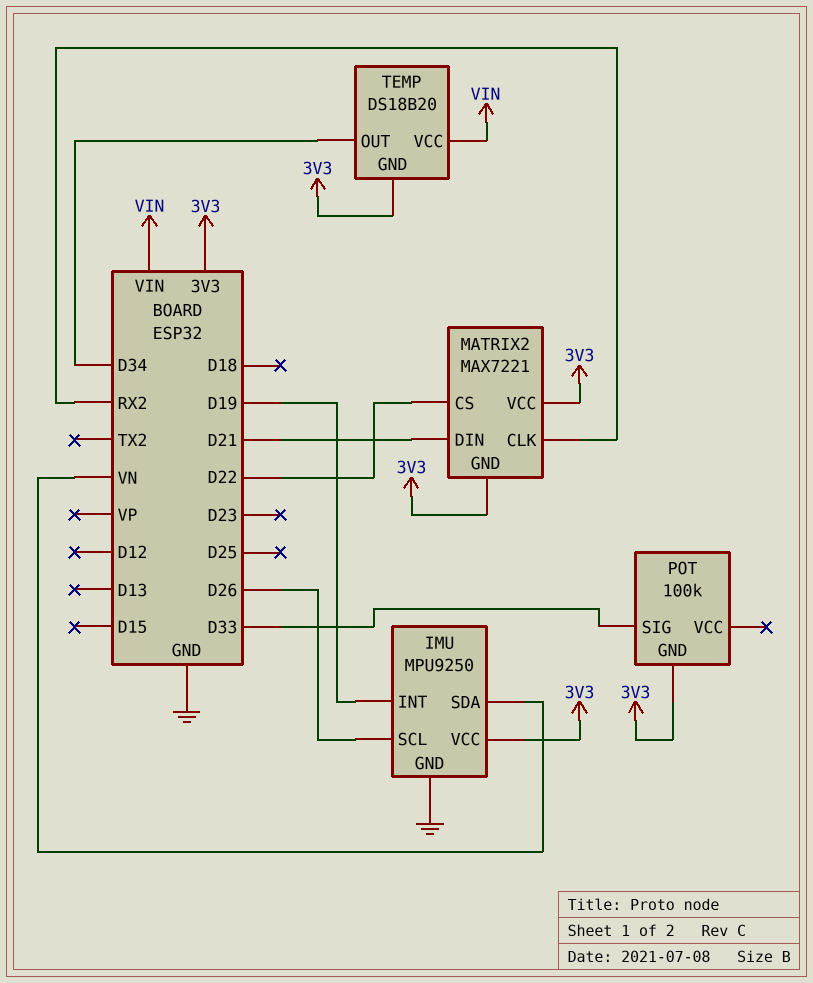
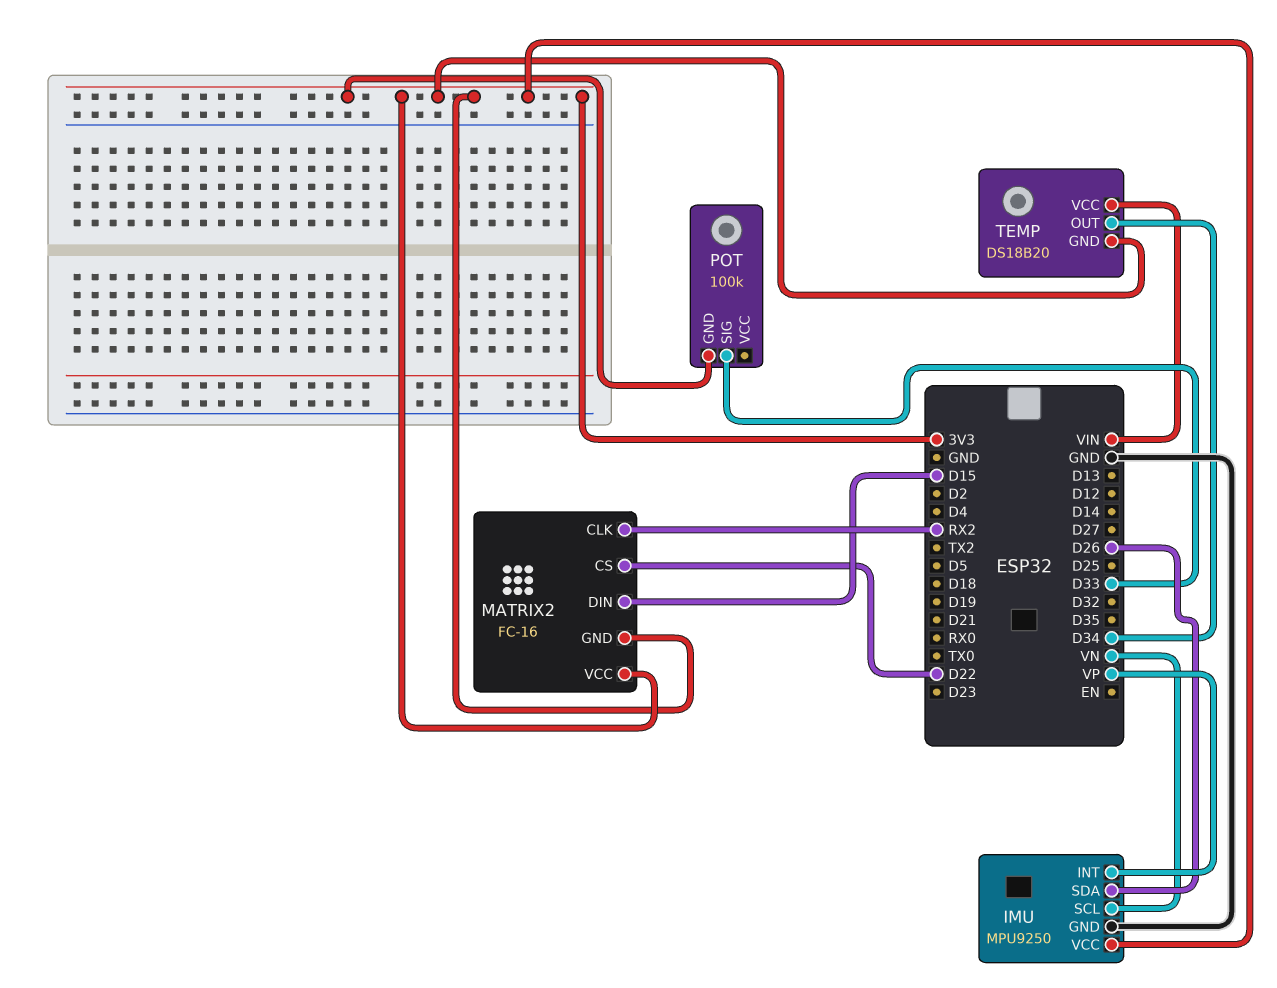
IMU pin INT: D19 -> VP
IMU pin SCL: D26 -> VN
IMU pin SDA: VN -> D26
MATRIX2: MAX7221 -> FC-16
MATRIX2 pin DIN: D21 -> D15

